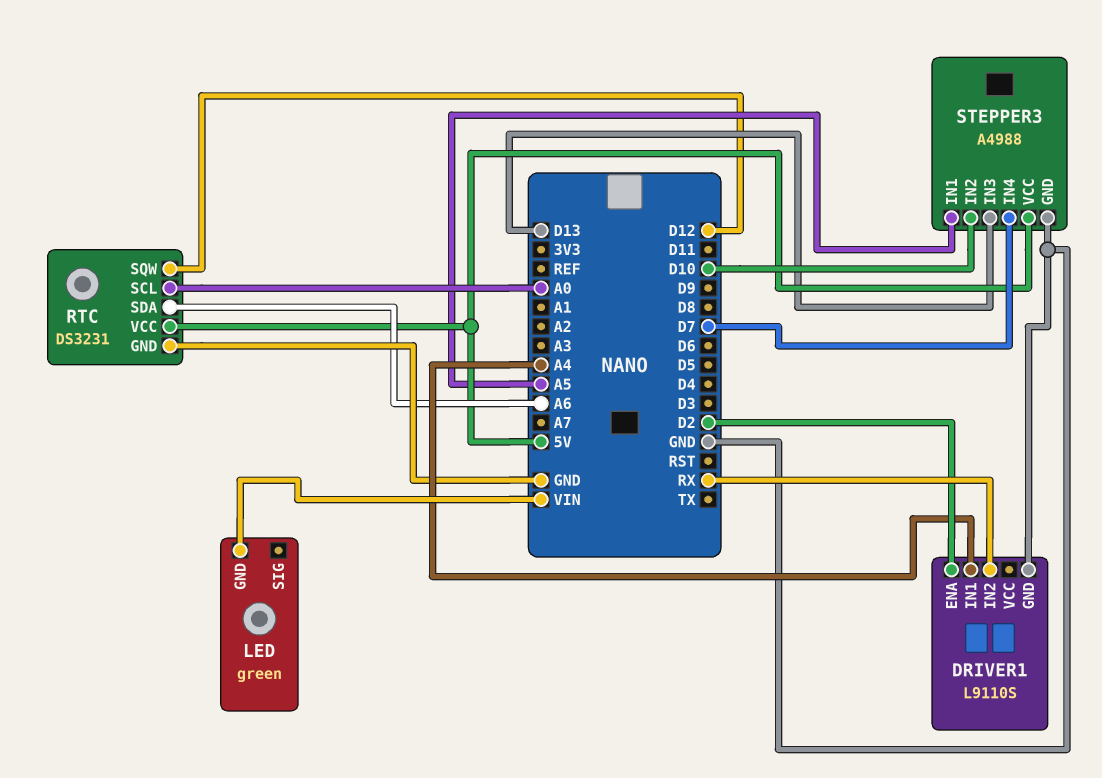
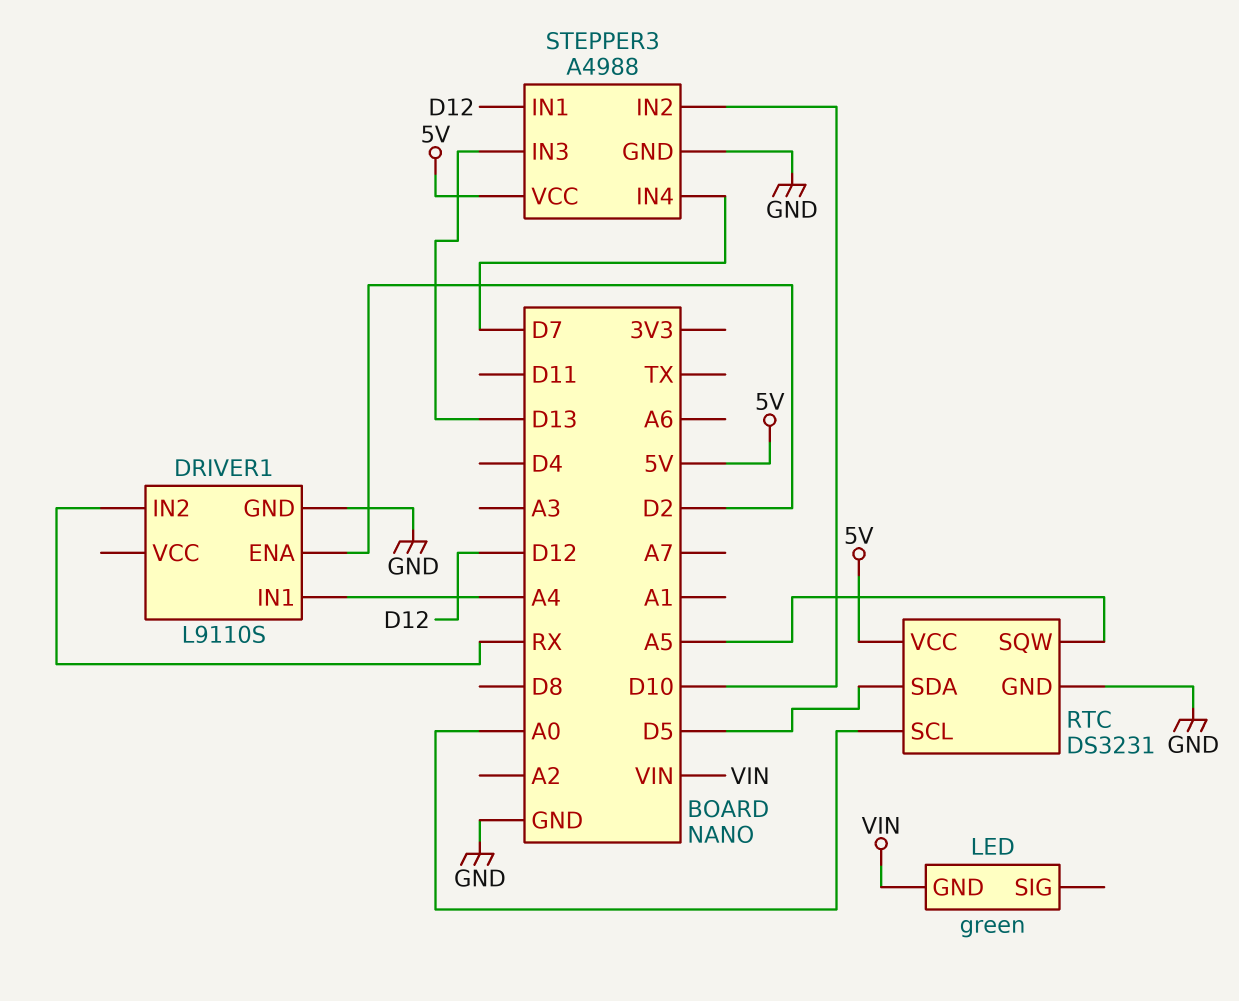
RTC pin SDA: A6 -> D5
RTC pin SQW: D12 -> A5
STEPPER3 pin IN1: A5 -> D12

